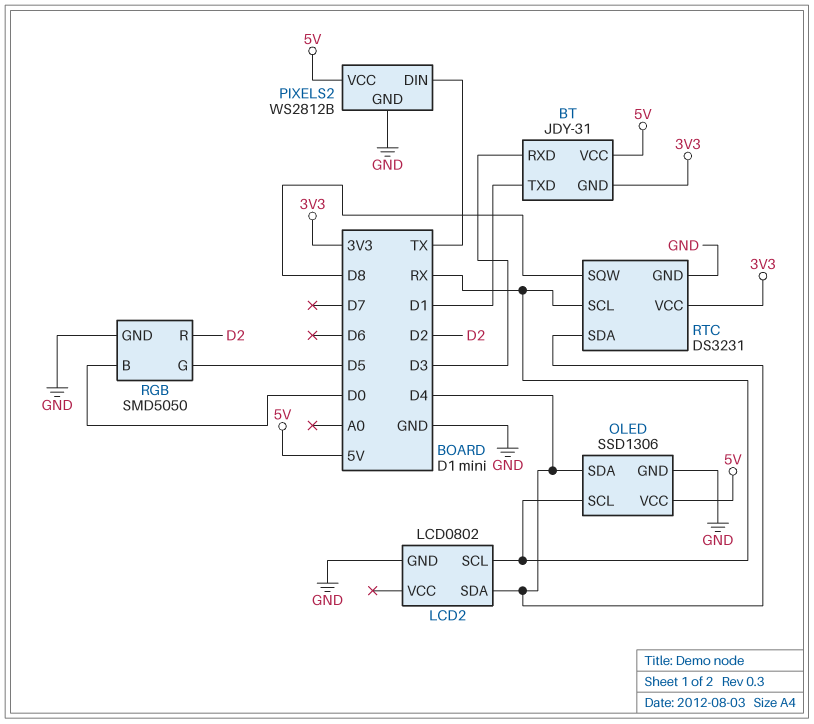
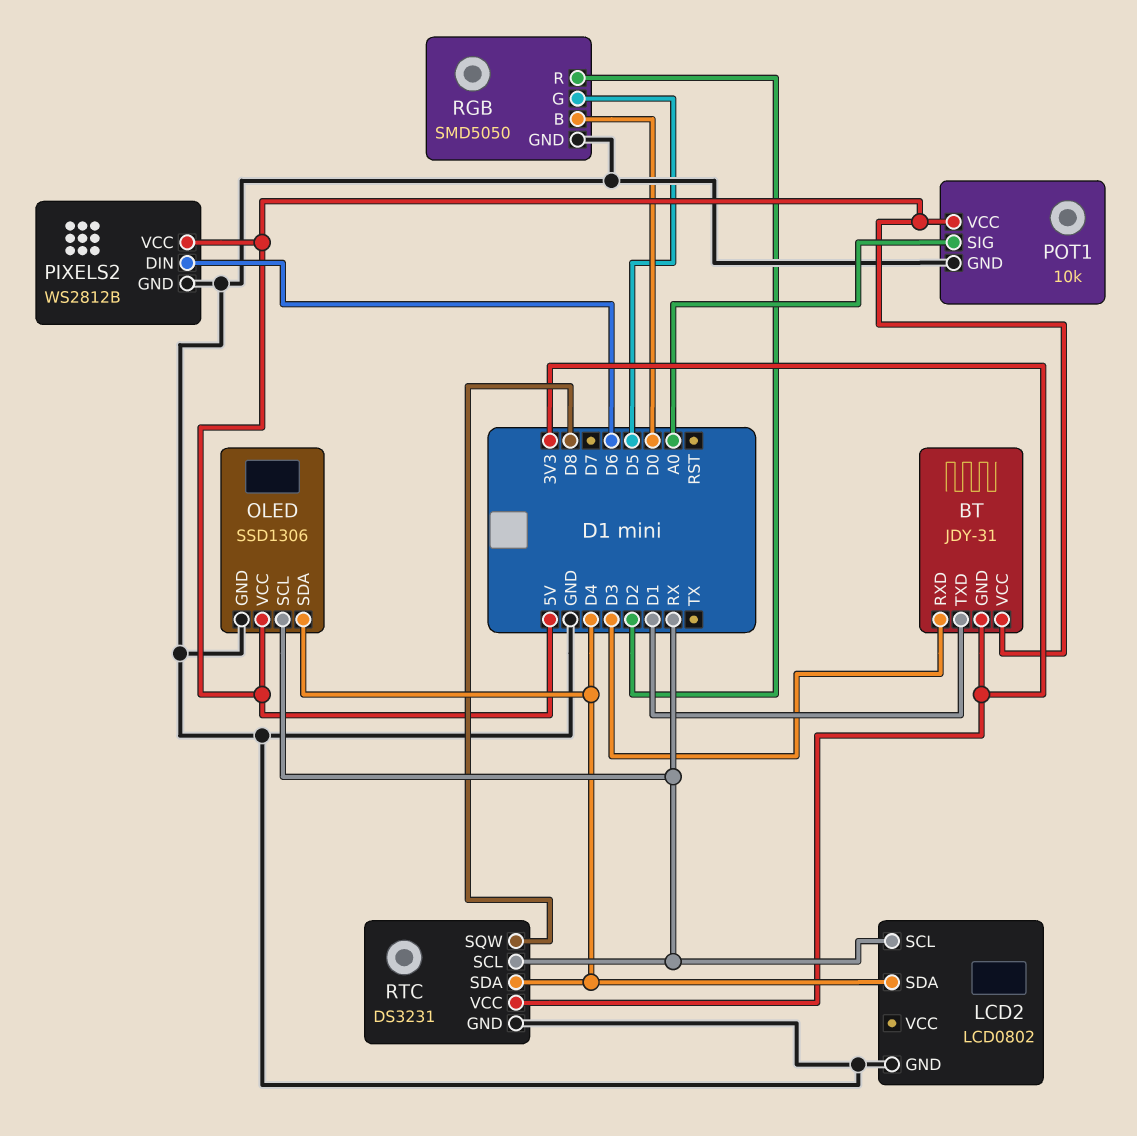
PIXELS2 pin DIN: TX -> D6
POT1: none -> 10k
POT1 pin GND: none -> GND
POT1 pin SIG: none -> A0
POT1 pin VCC: none -> 5V

